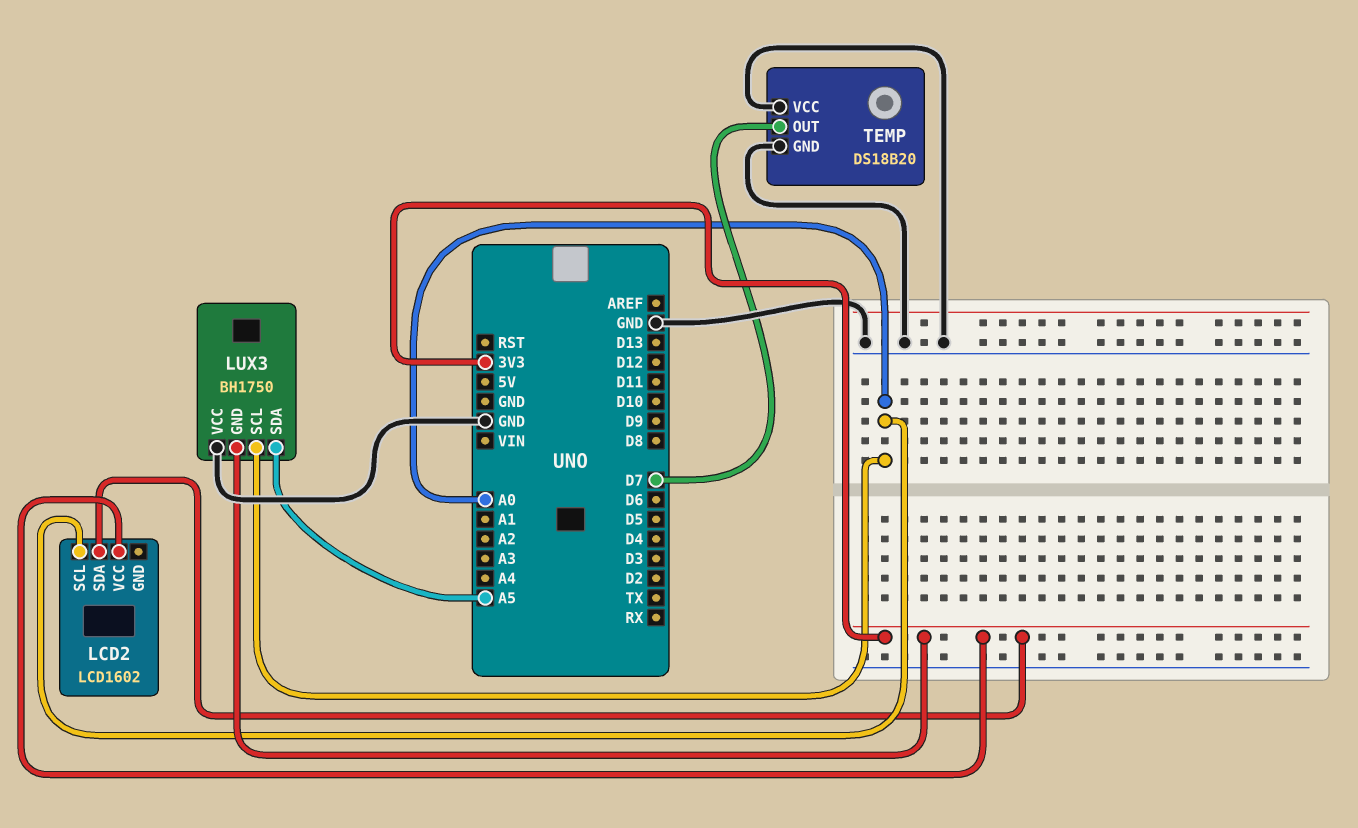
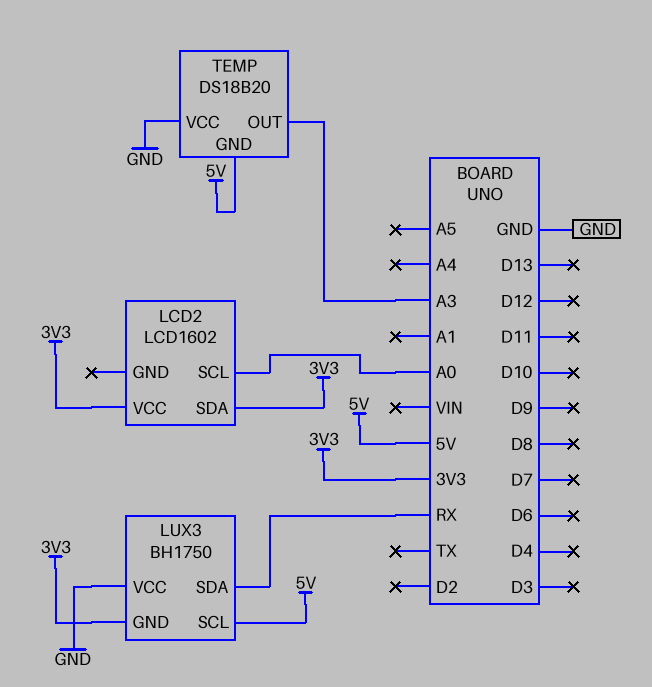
LUX3 pin SCL: A0 -> 5V
LUX3 pin SDA: A5 -> RX
TEMP pin GND: GND -> 5V
TEMP pin OUT: D7 -> A3

